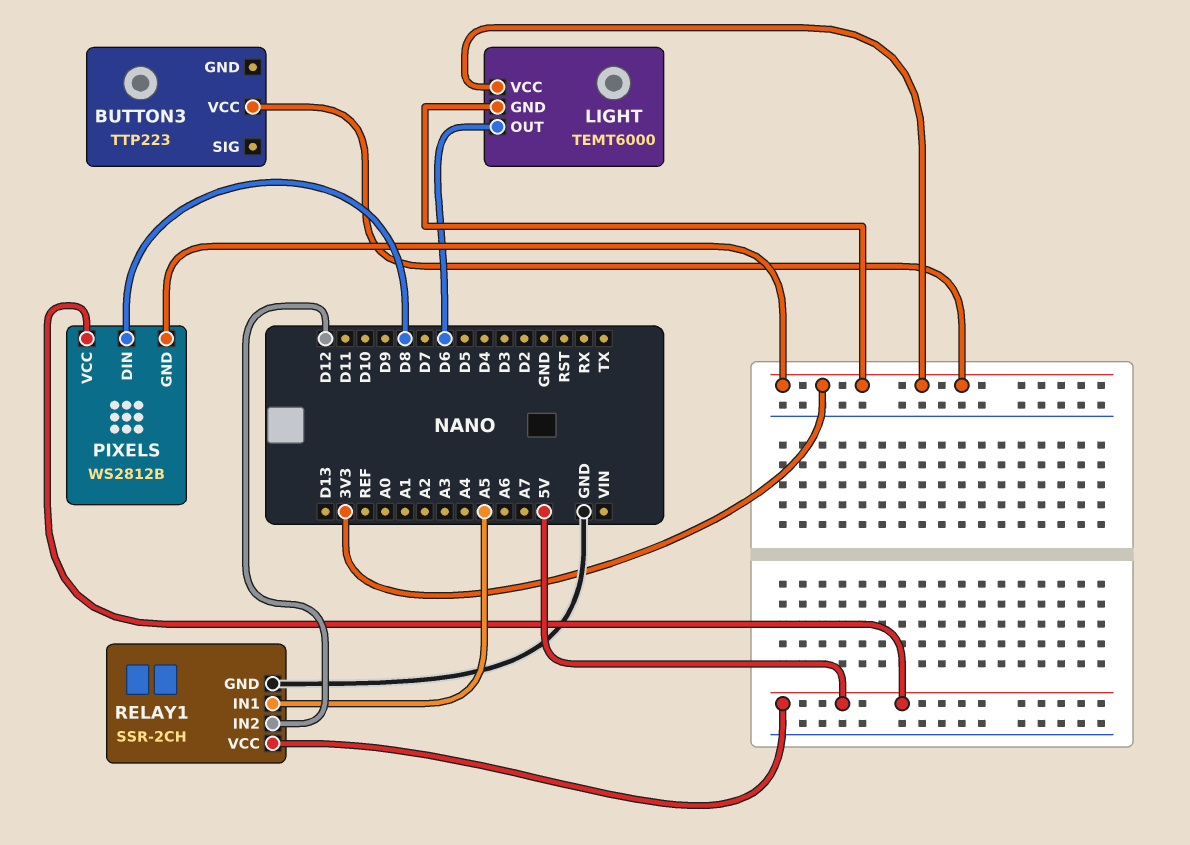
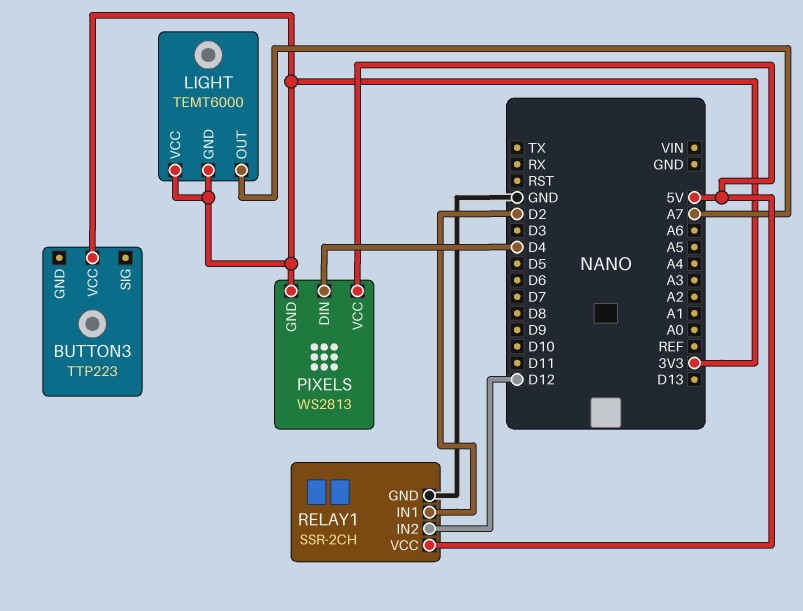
LIGHT pin OUT: D6 -> A7
PIXELS: WS2812B -> WS2813
PIXELS pin DIN: D8 -> D4
RELAY1 pin IN1: A5 -> D2

